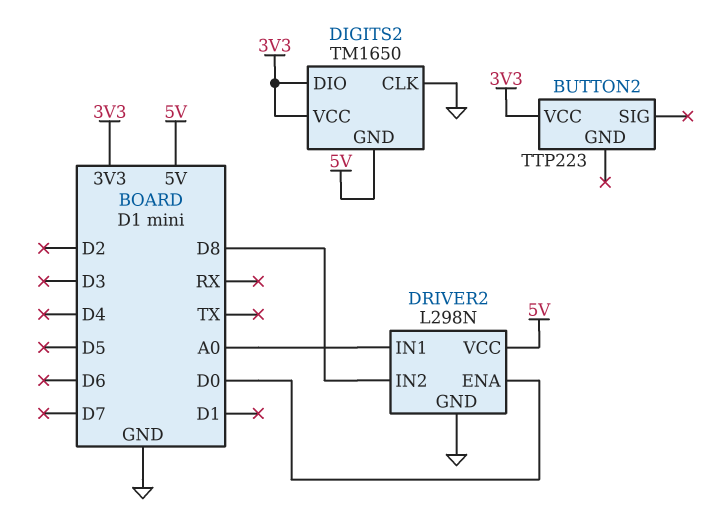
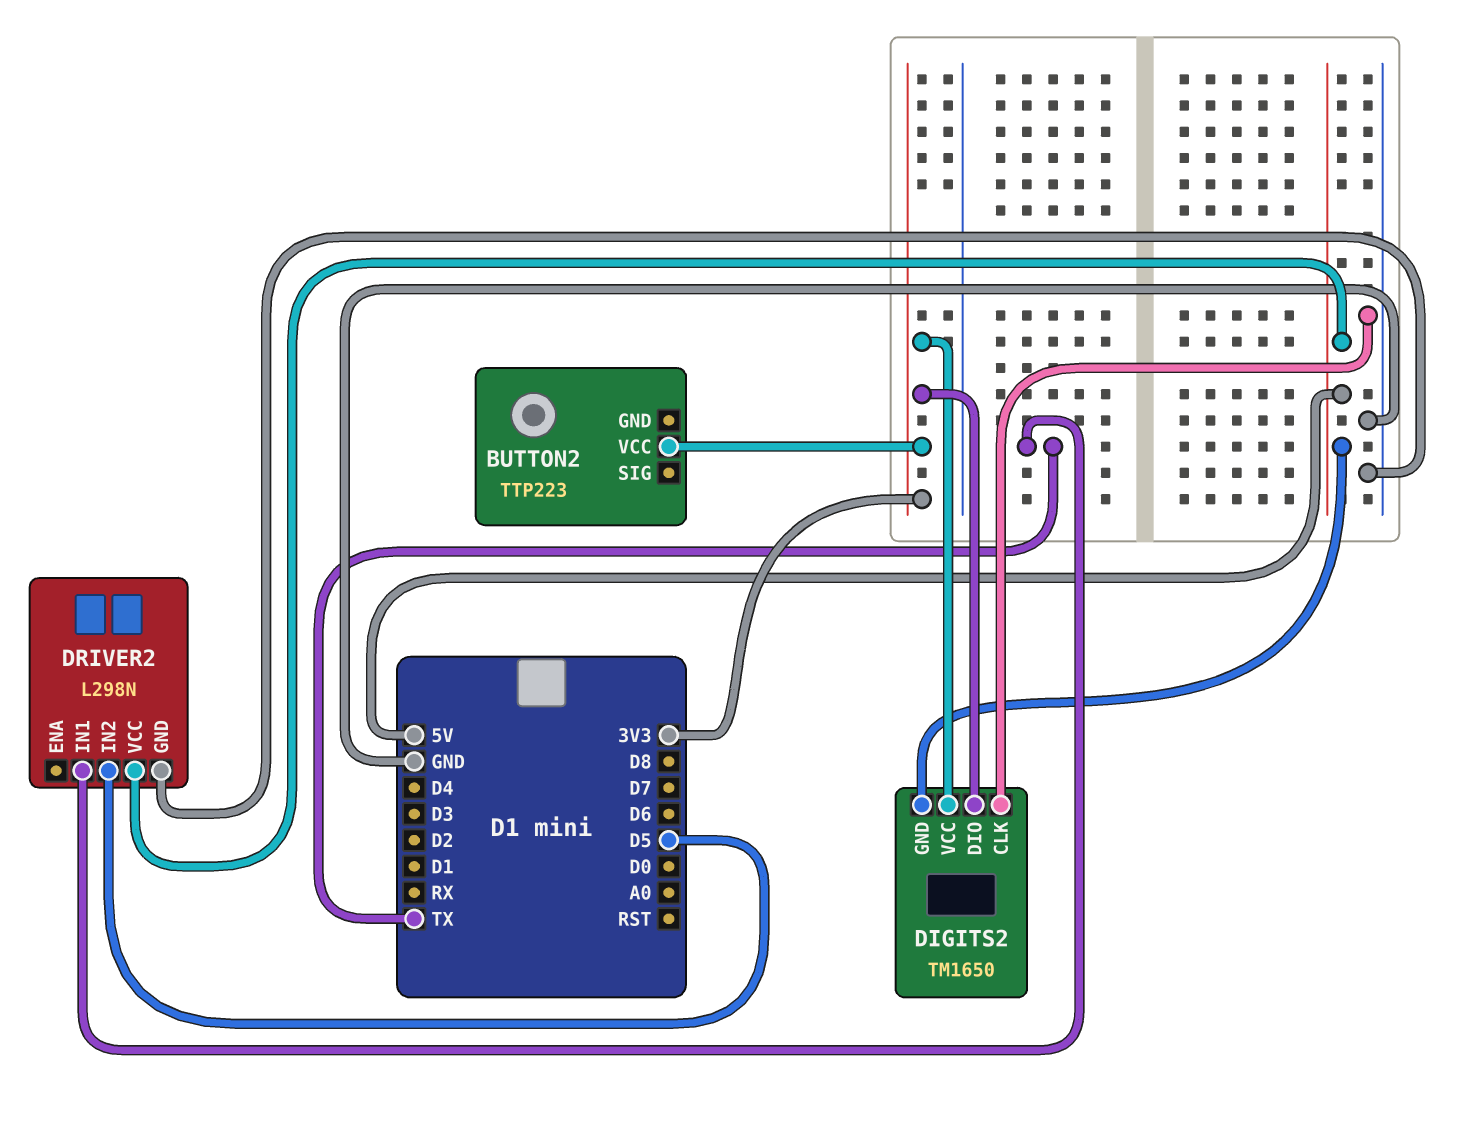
DRIVER2 pin ENA: D0 -> none
DRIVER2 pin IN1: A0 -> TX
DRIVER2 pin IN2: D8 -> D5

